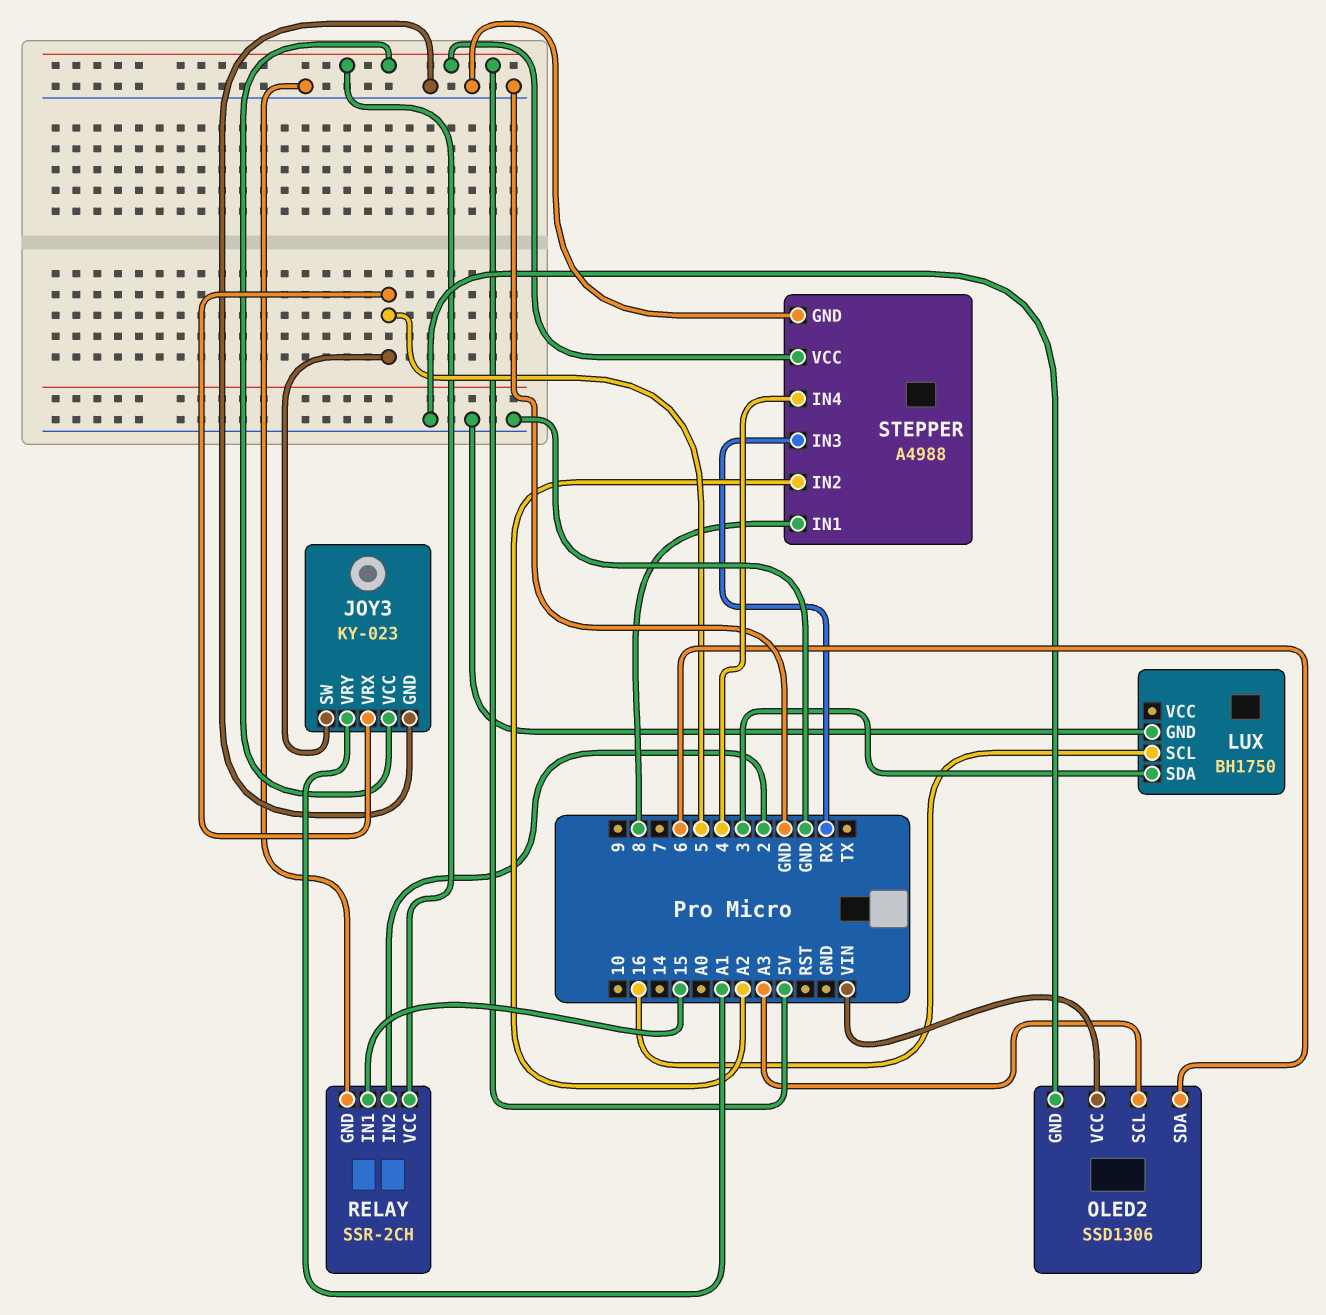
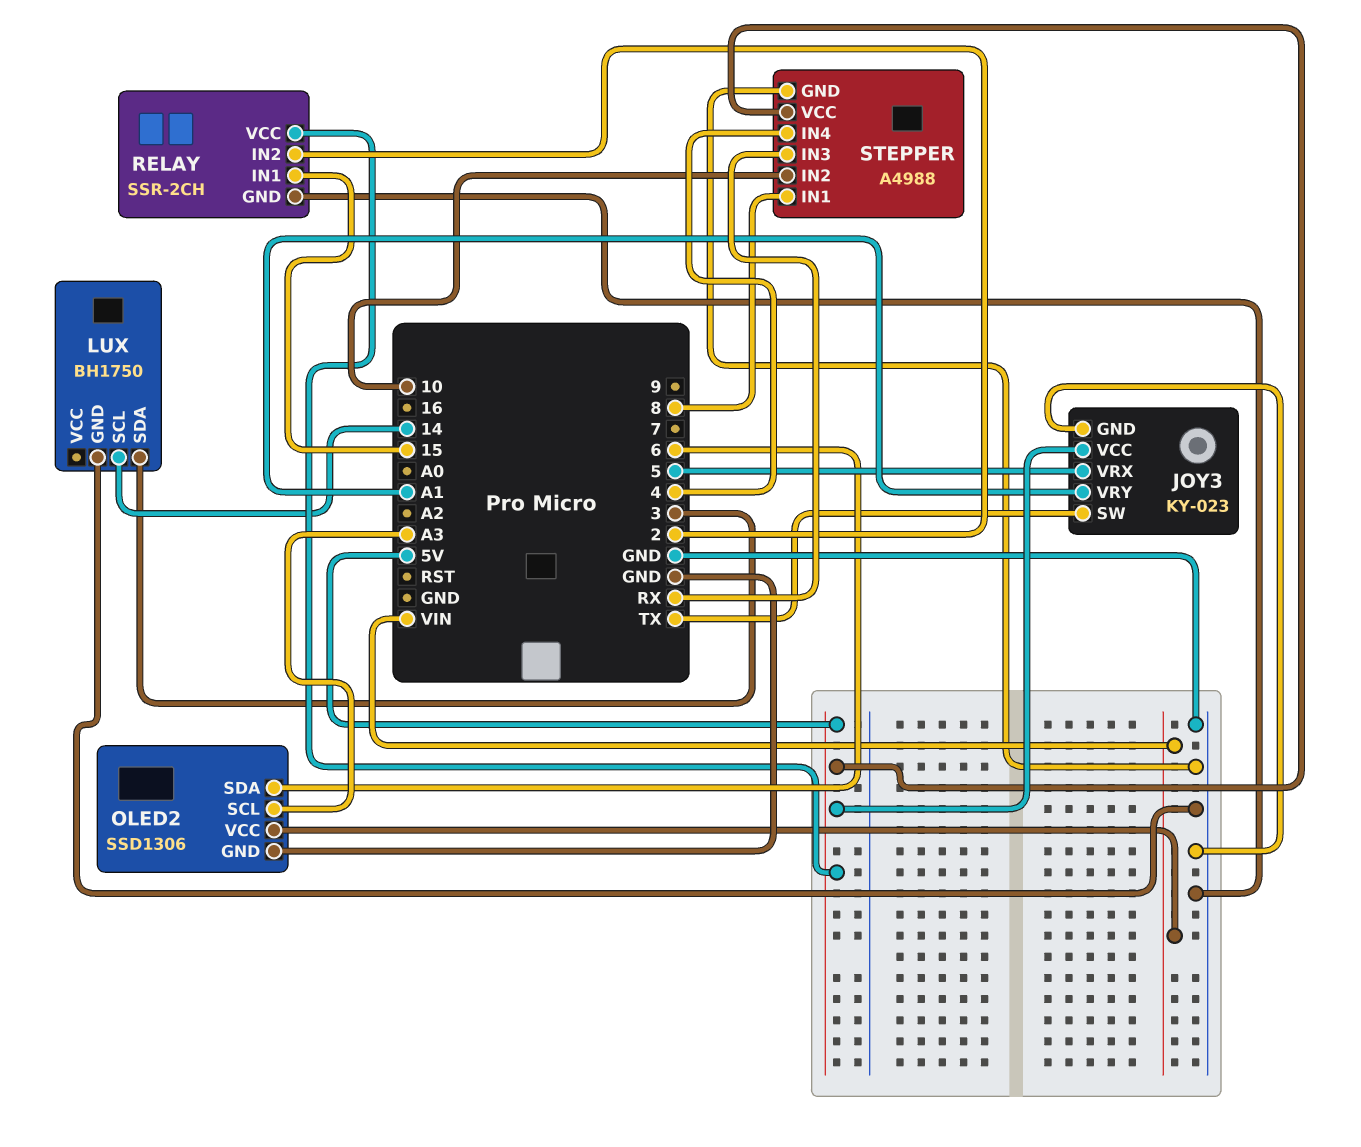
JOY3 pin SW: 5 -> TX
LUX pin SCL: 16 -> 14
STEPPER pin IN2: A2 -> 10

